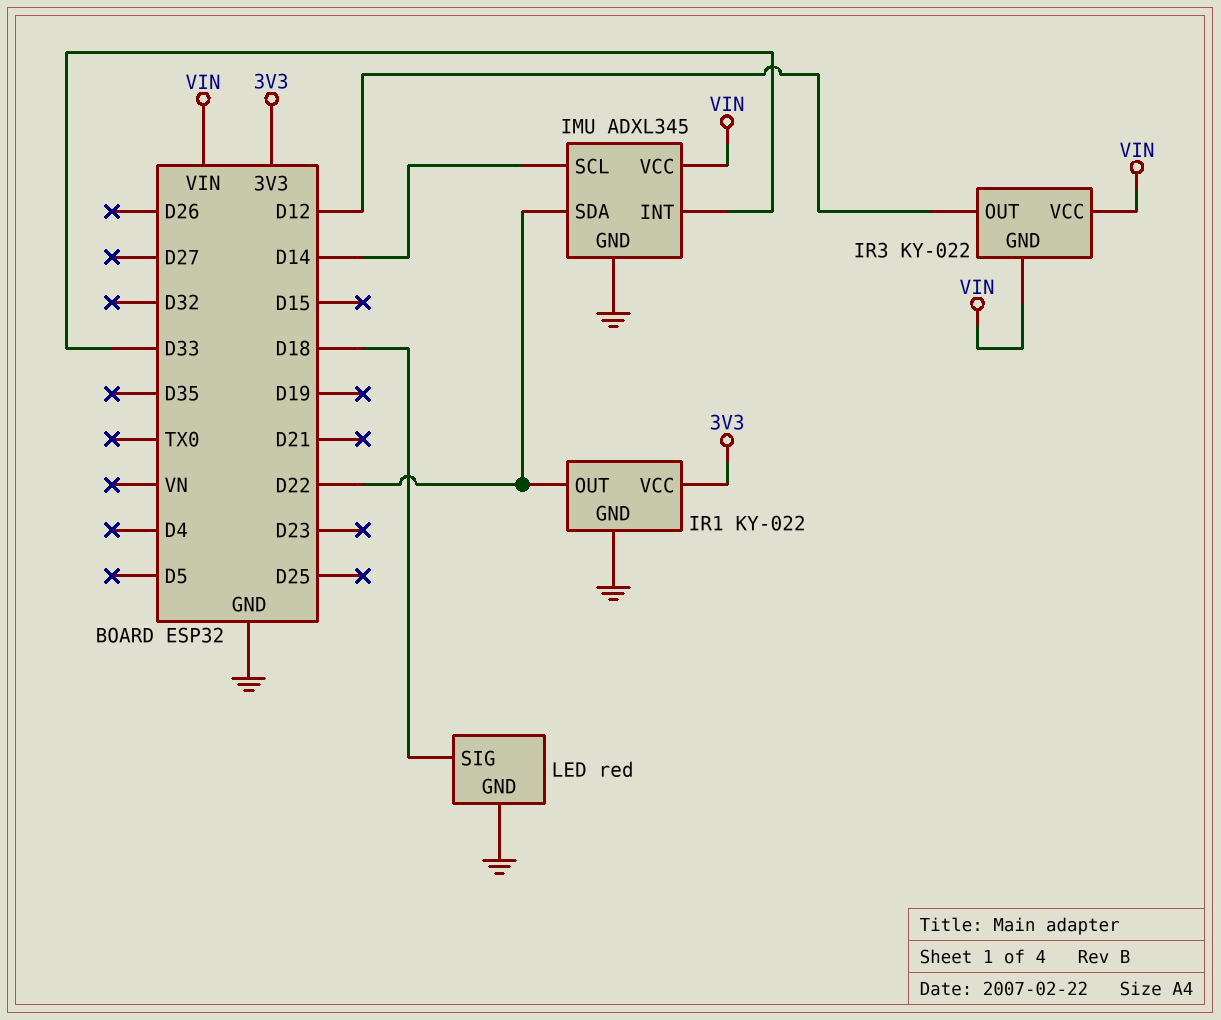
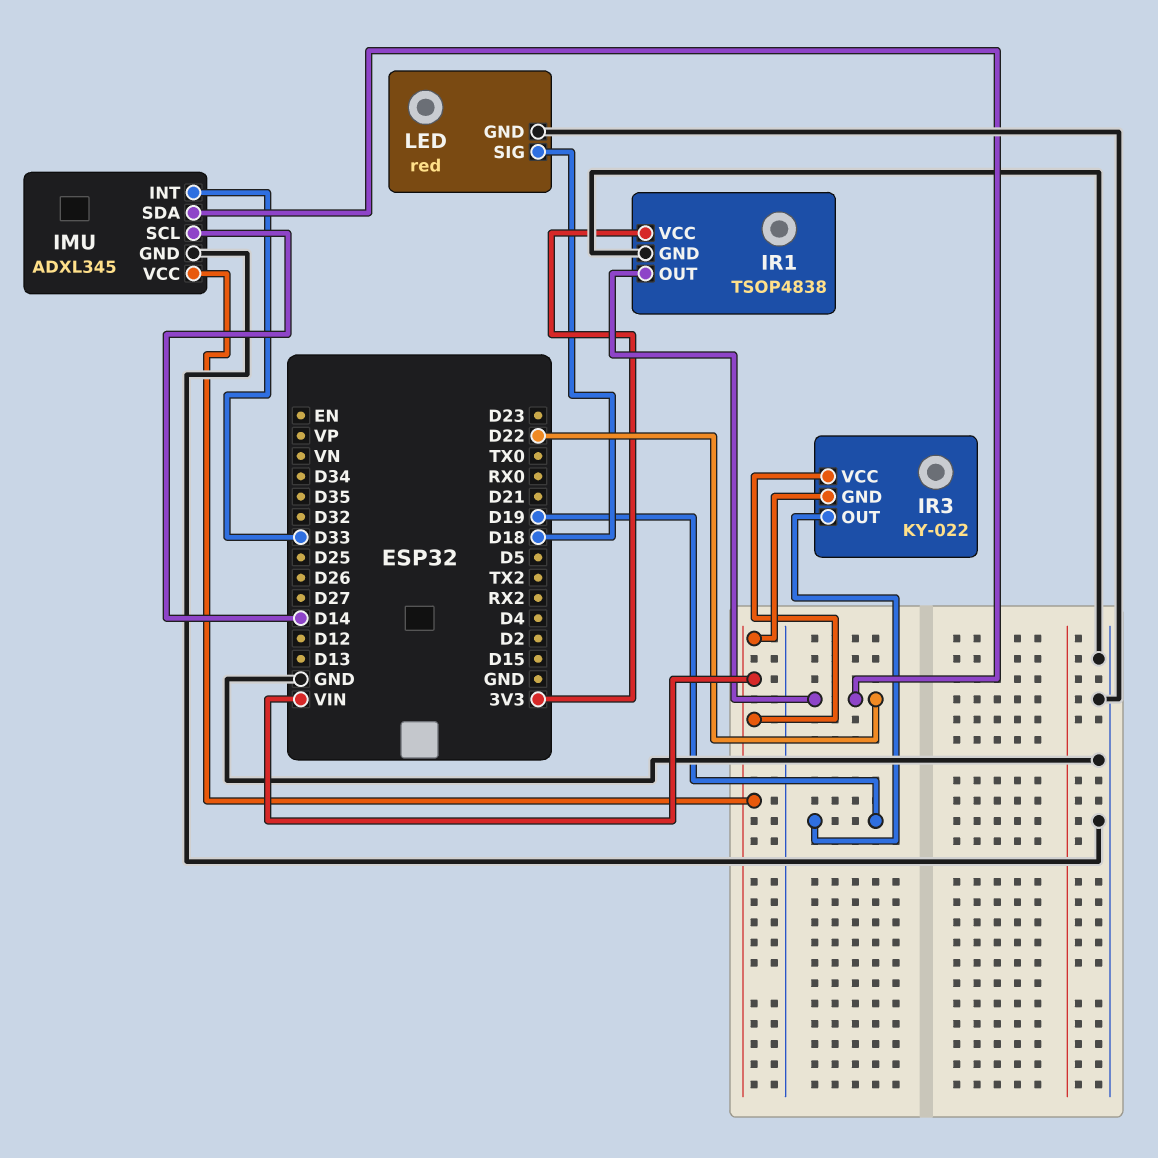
IR1: KY-022 -> TSOP4838
IR3 pin OUT: D12 -> D19

